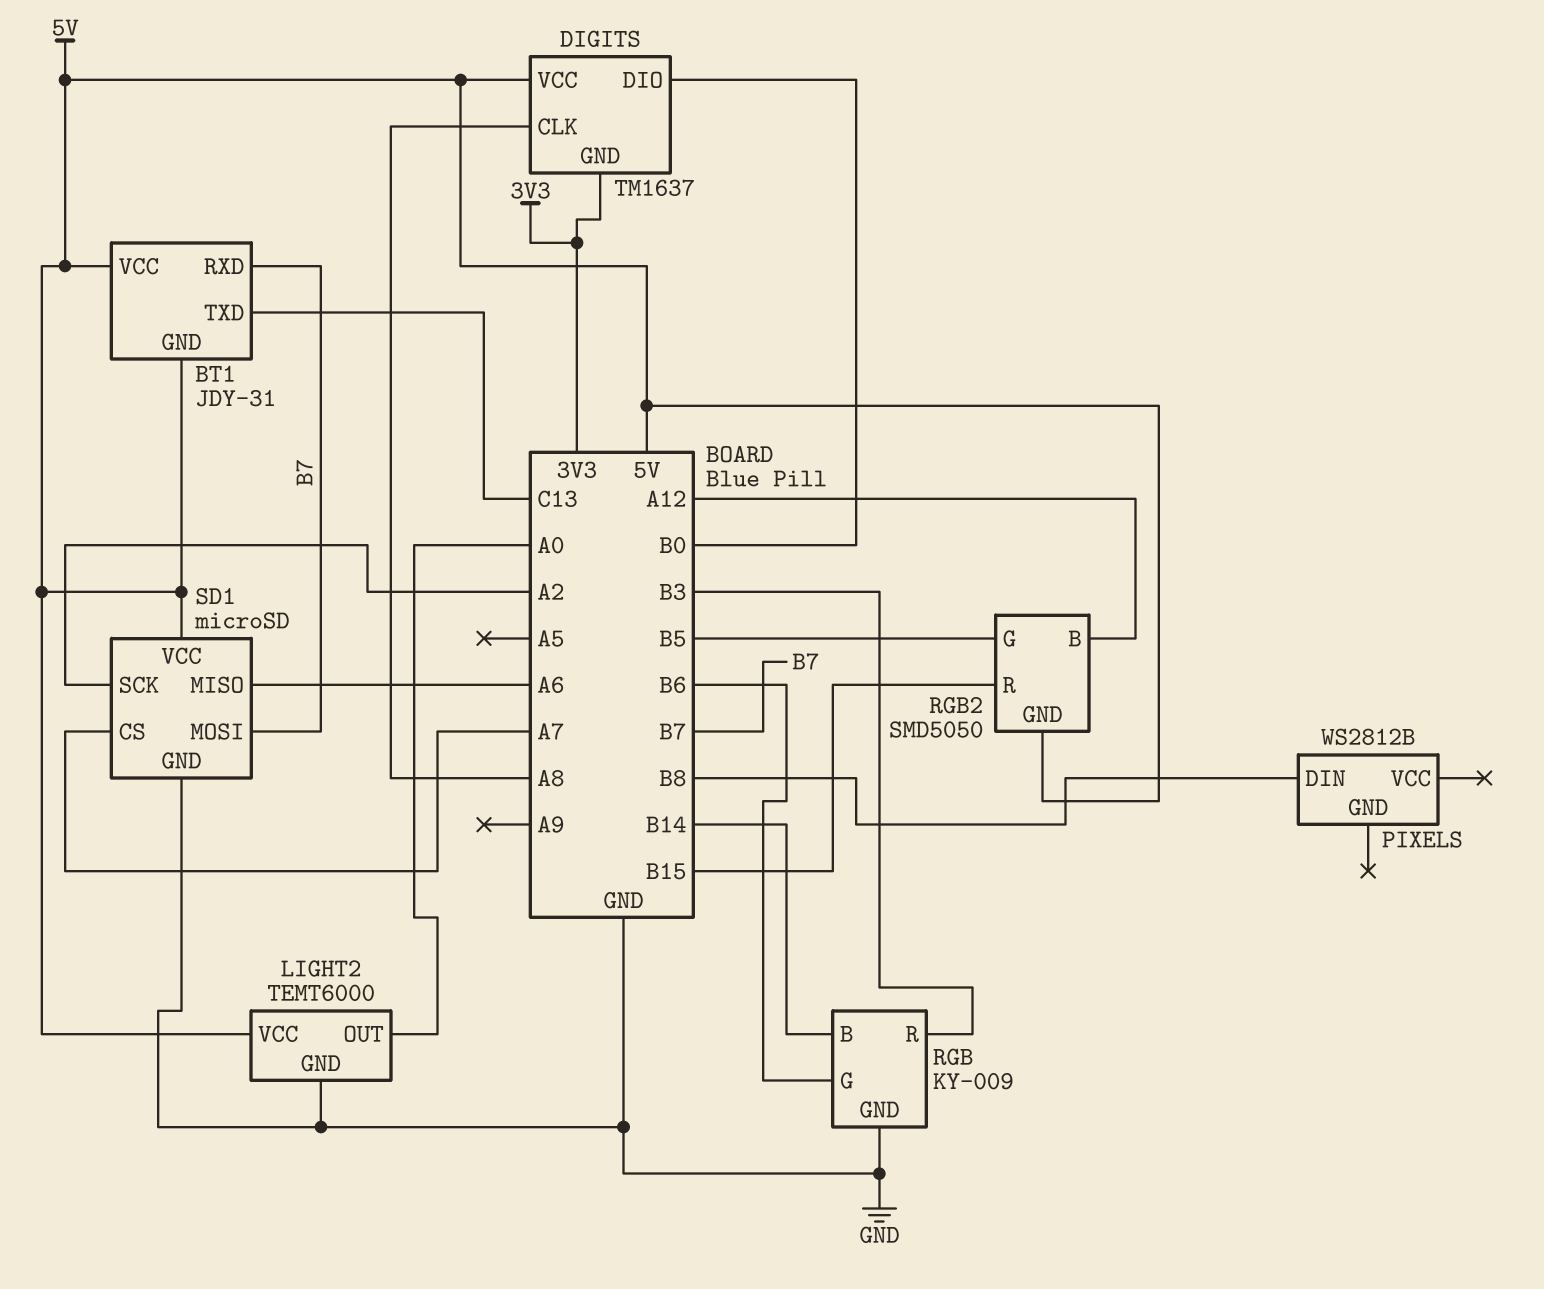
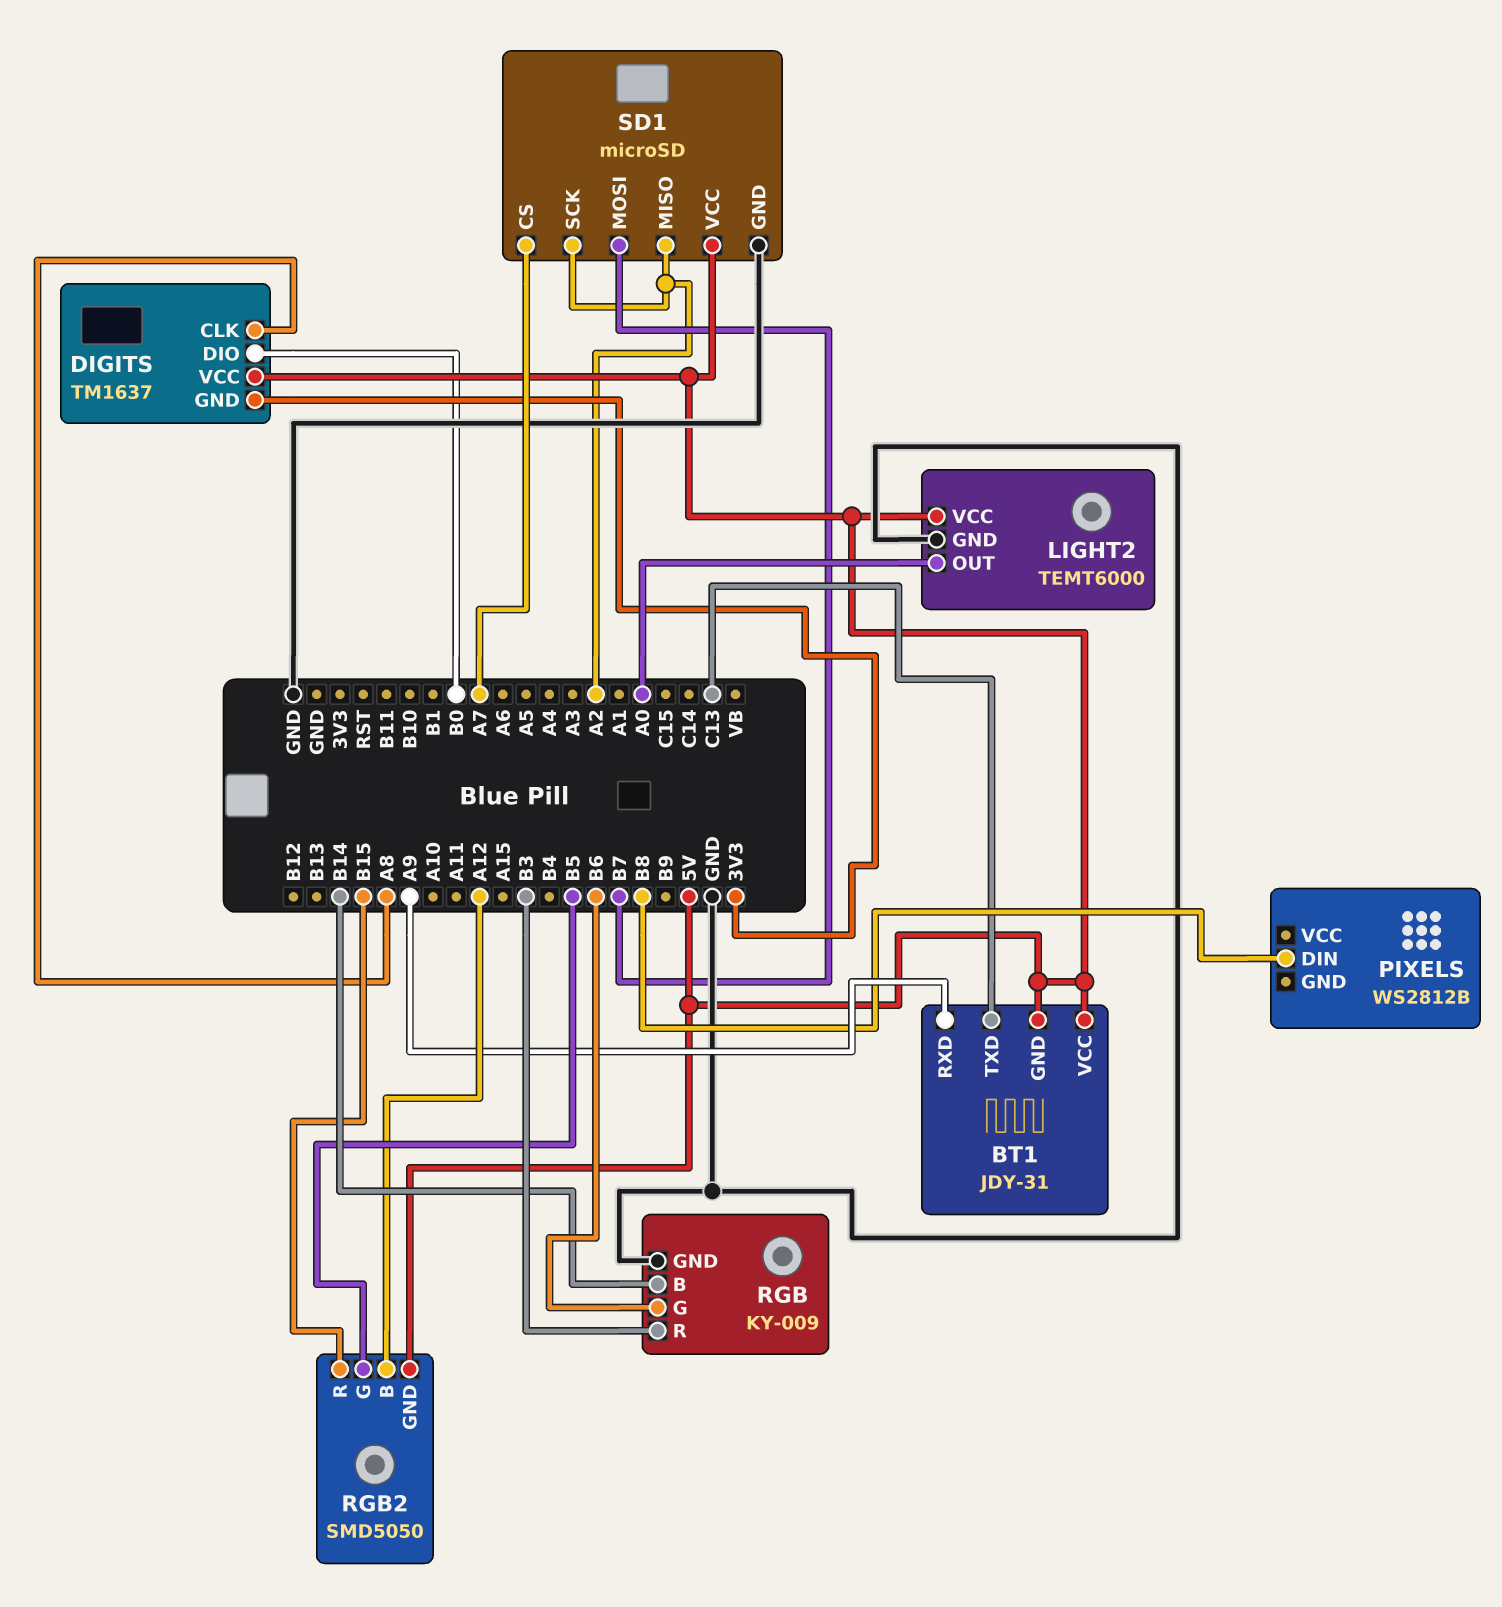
BT1 pin RXD: B7 -> A9
SD1 pin MISO: A6 -> A2

